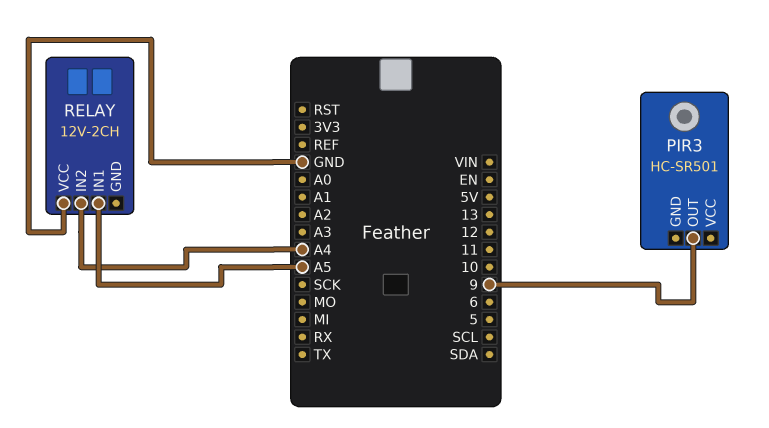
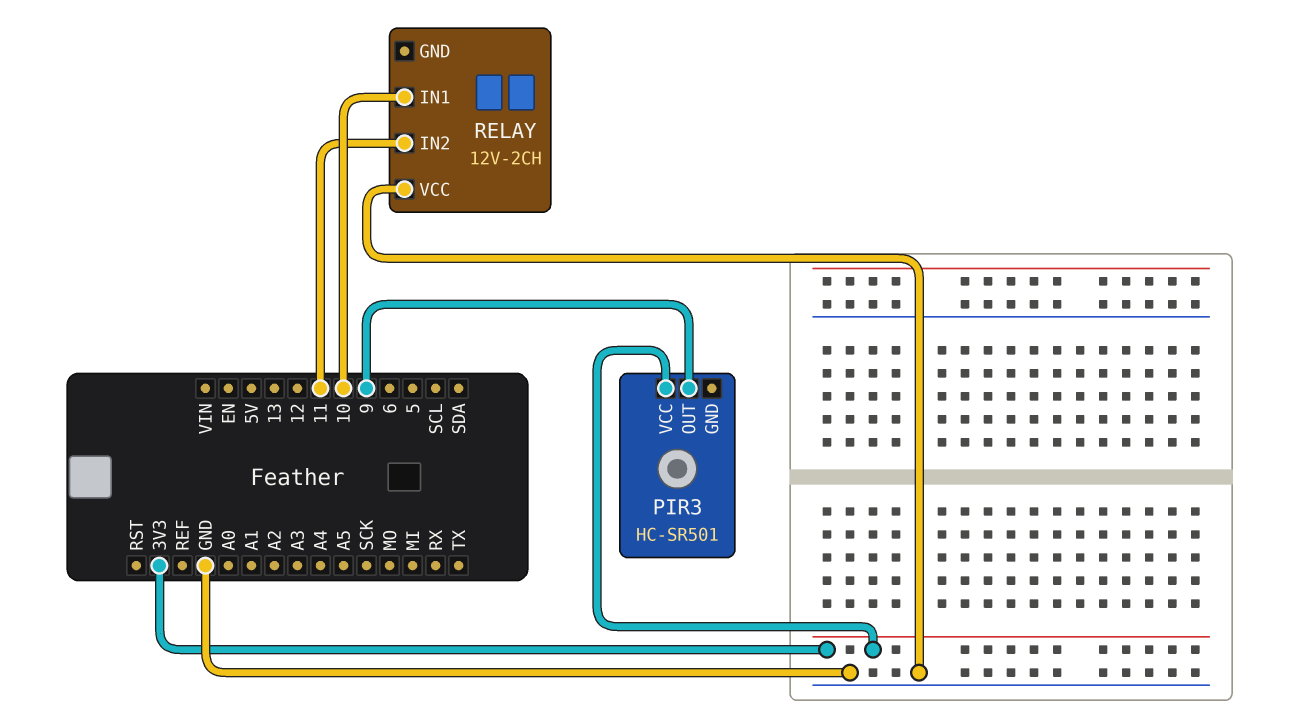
PIR3 pin VCC: none -> 3V3
RELAY pin IN1: A5 -> 10
RELAY pin IN2: A4 -> 11

